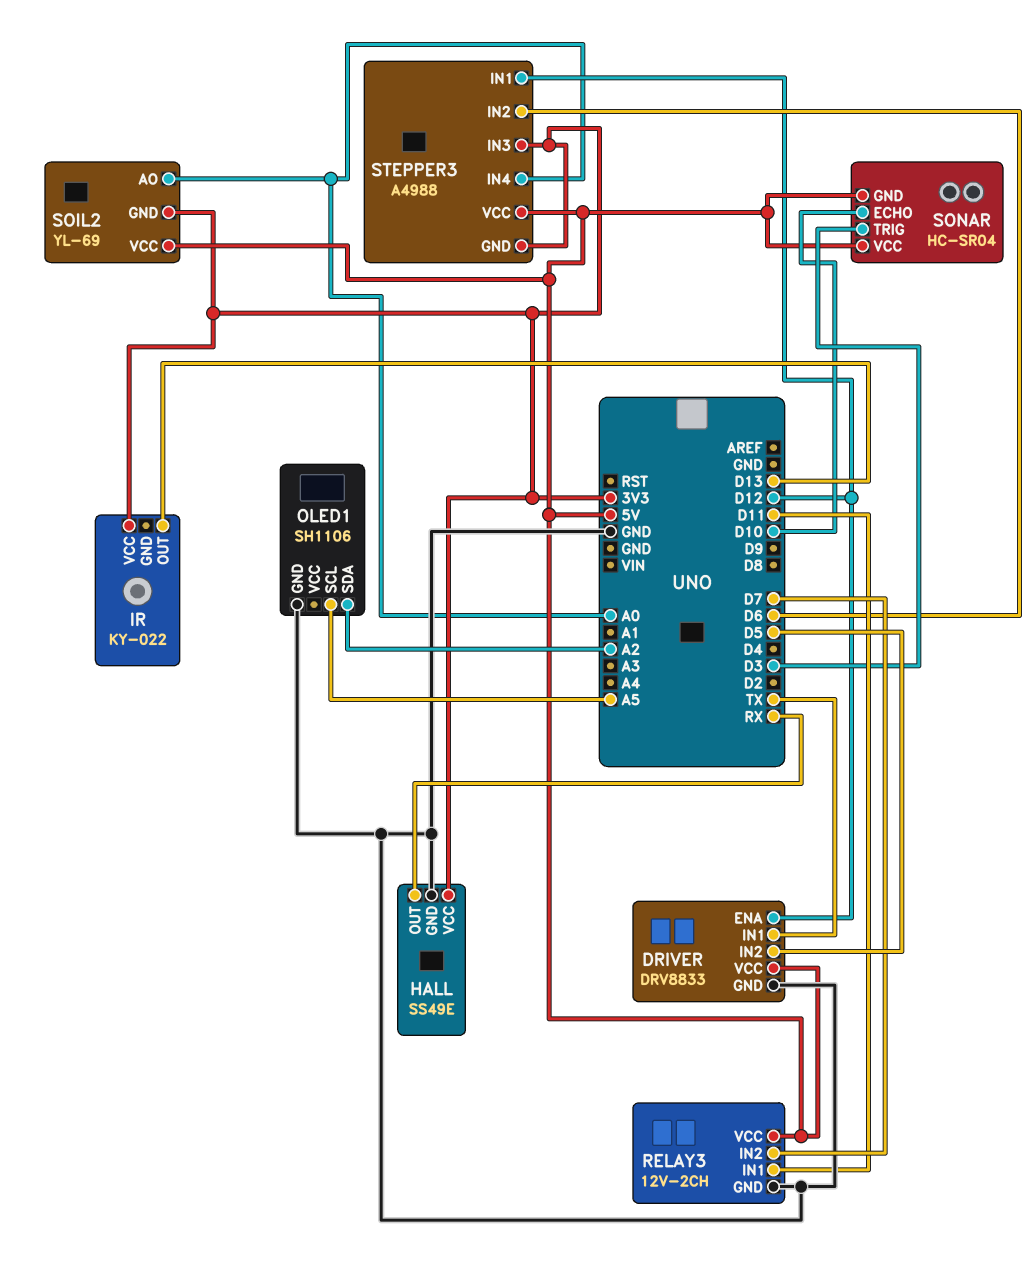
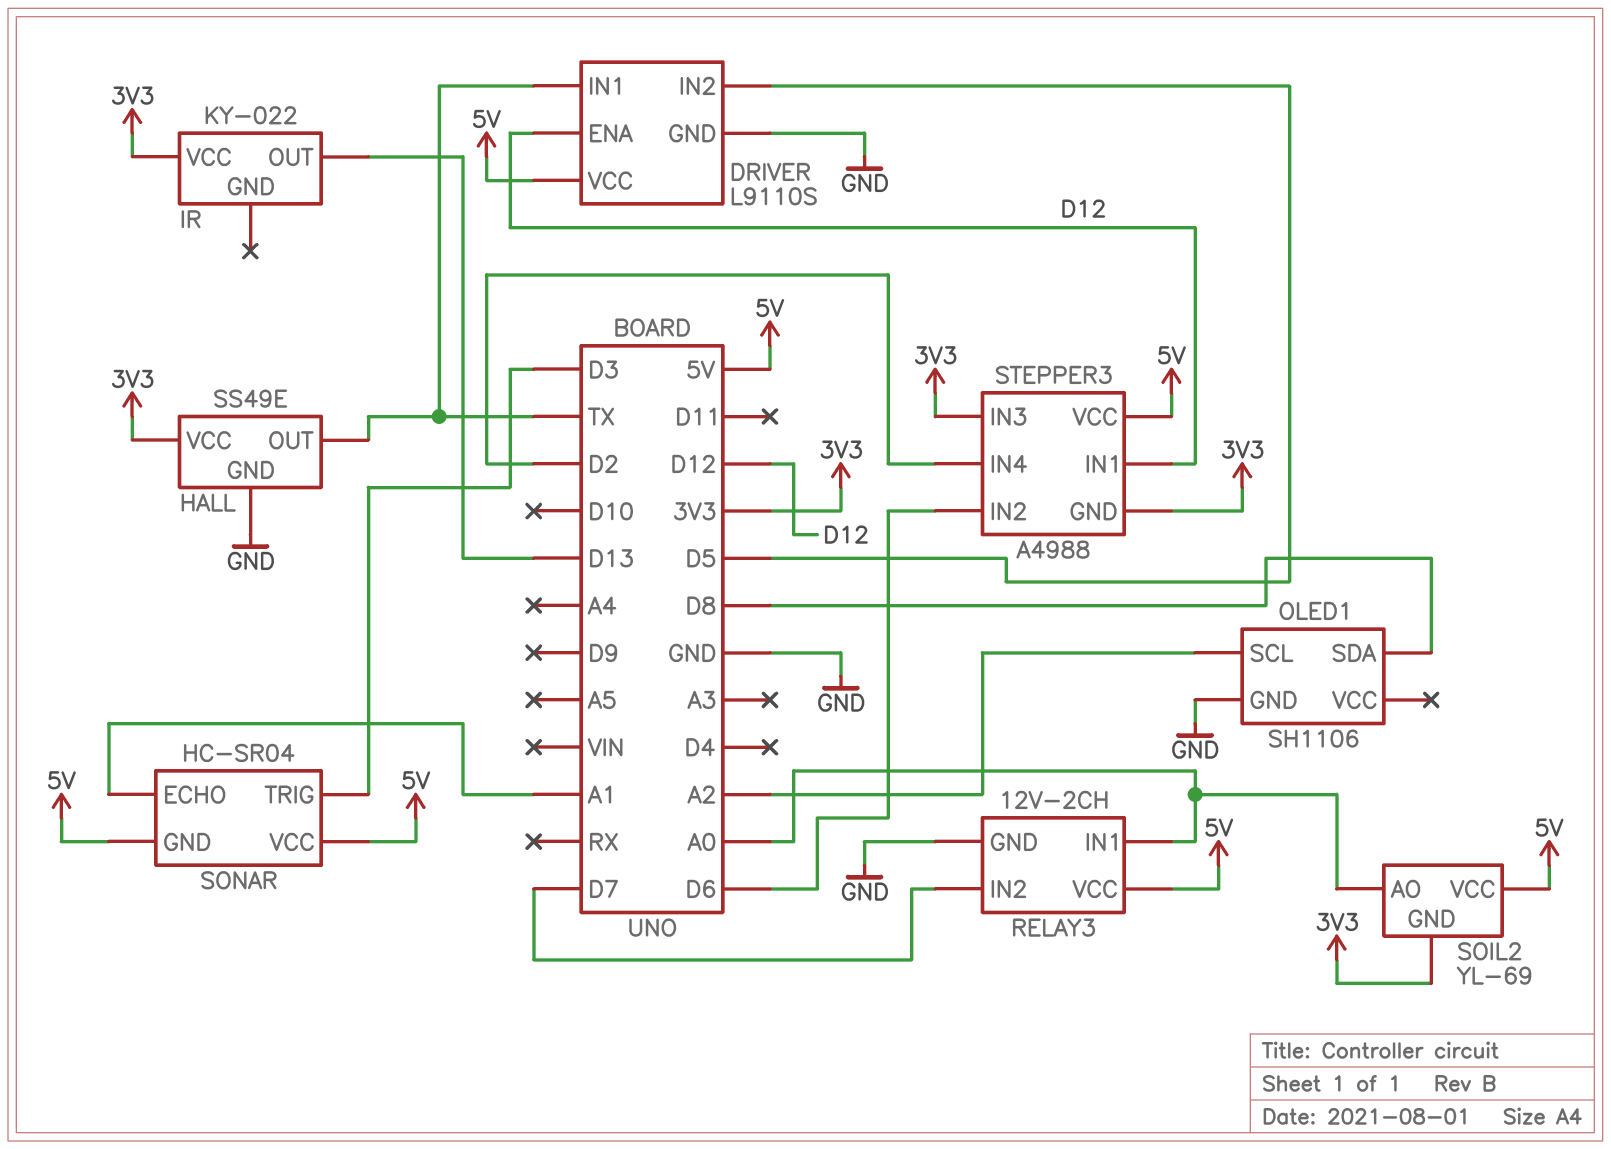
DRIVER: DRV8833 -> L9110S
HALL pin OUT: RX -> TX
OLED1 pin SCL: A5 -> A2
OLED1 pin SDA: A2 -> D8
RELAY3 pin IN1: D11 -> A0
SONAR pin ECHO: D10 -> A1
STEPPER3 pin IN4: A0 -> D2

